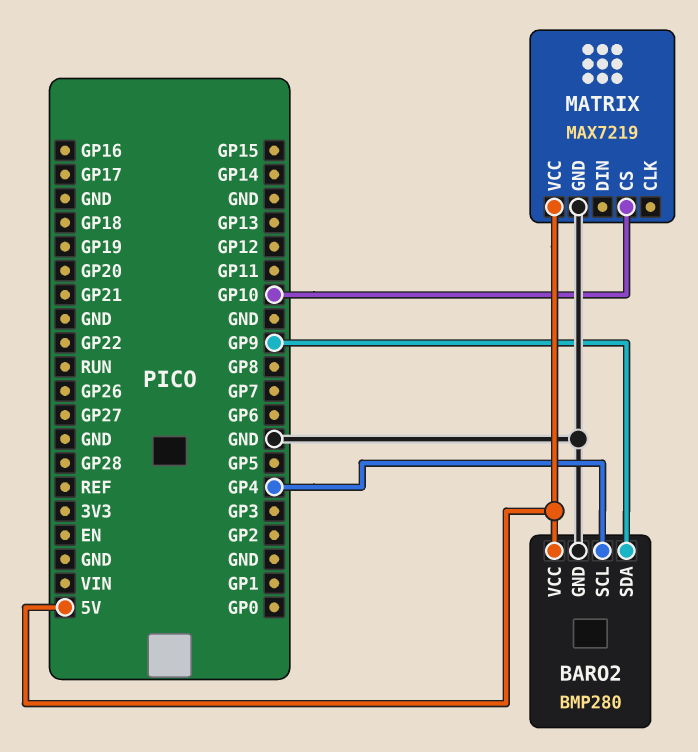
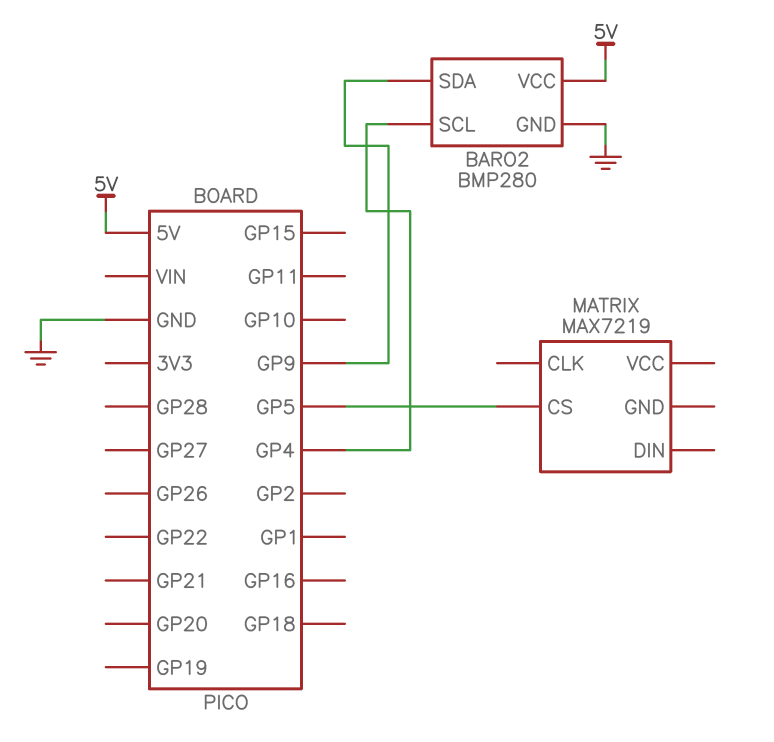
MATRIX pin CS: GP10 -> GP5
MATRIX pin GND: GND -> none
MATRIX pin VCC: 5V -> none

